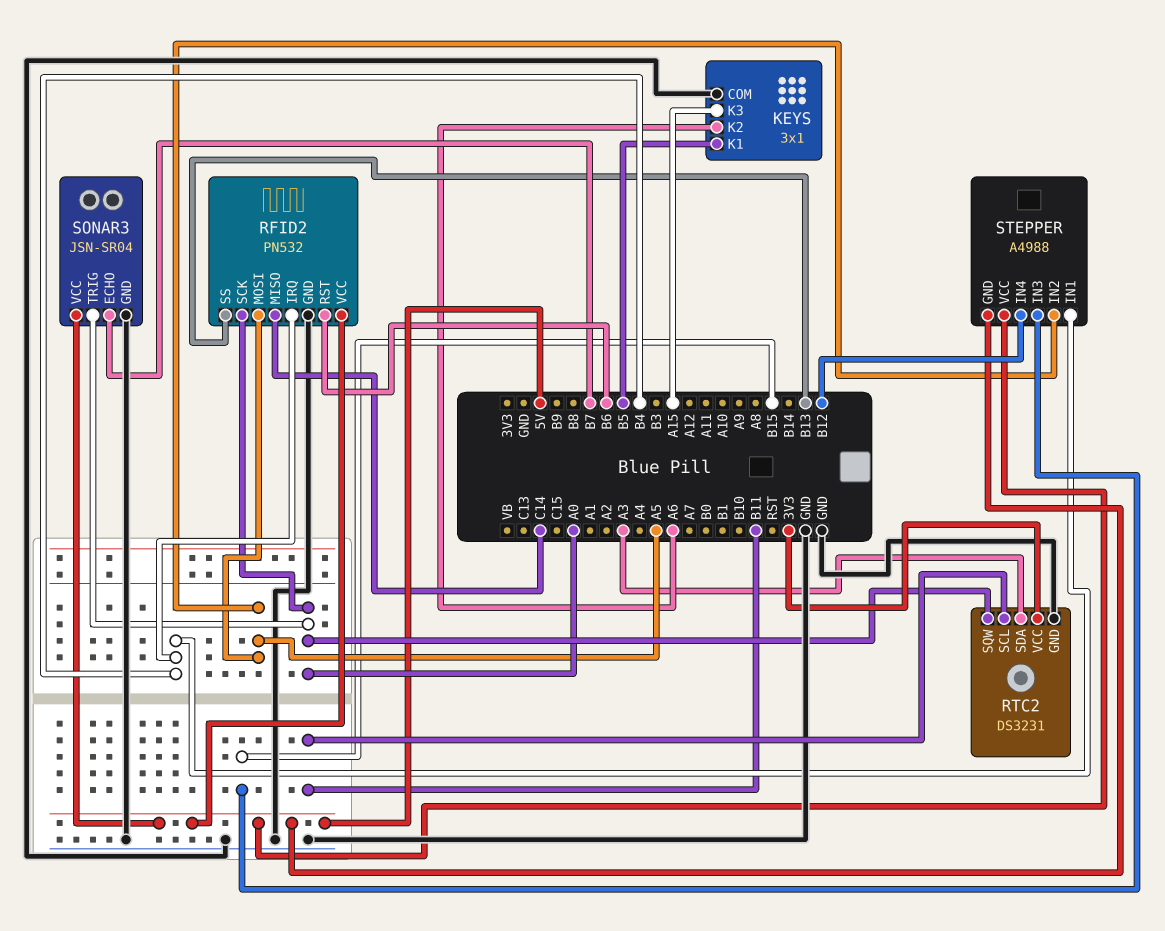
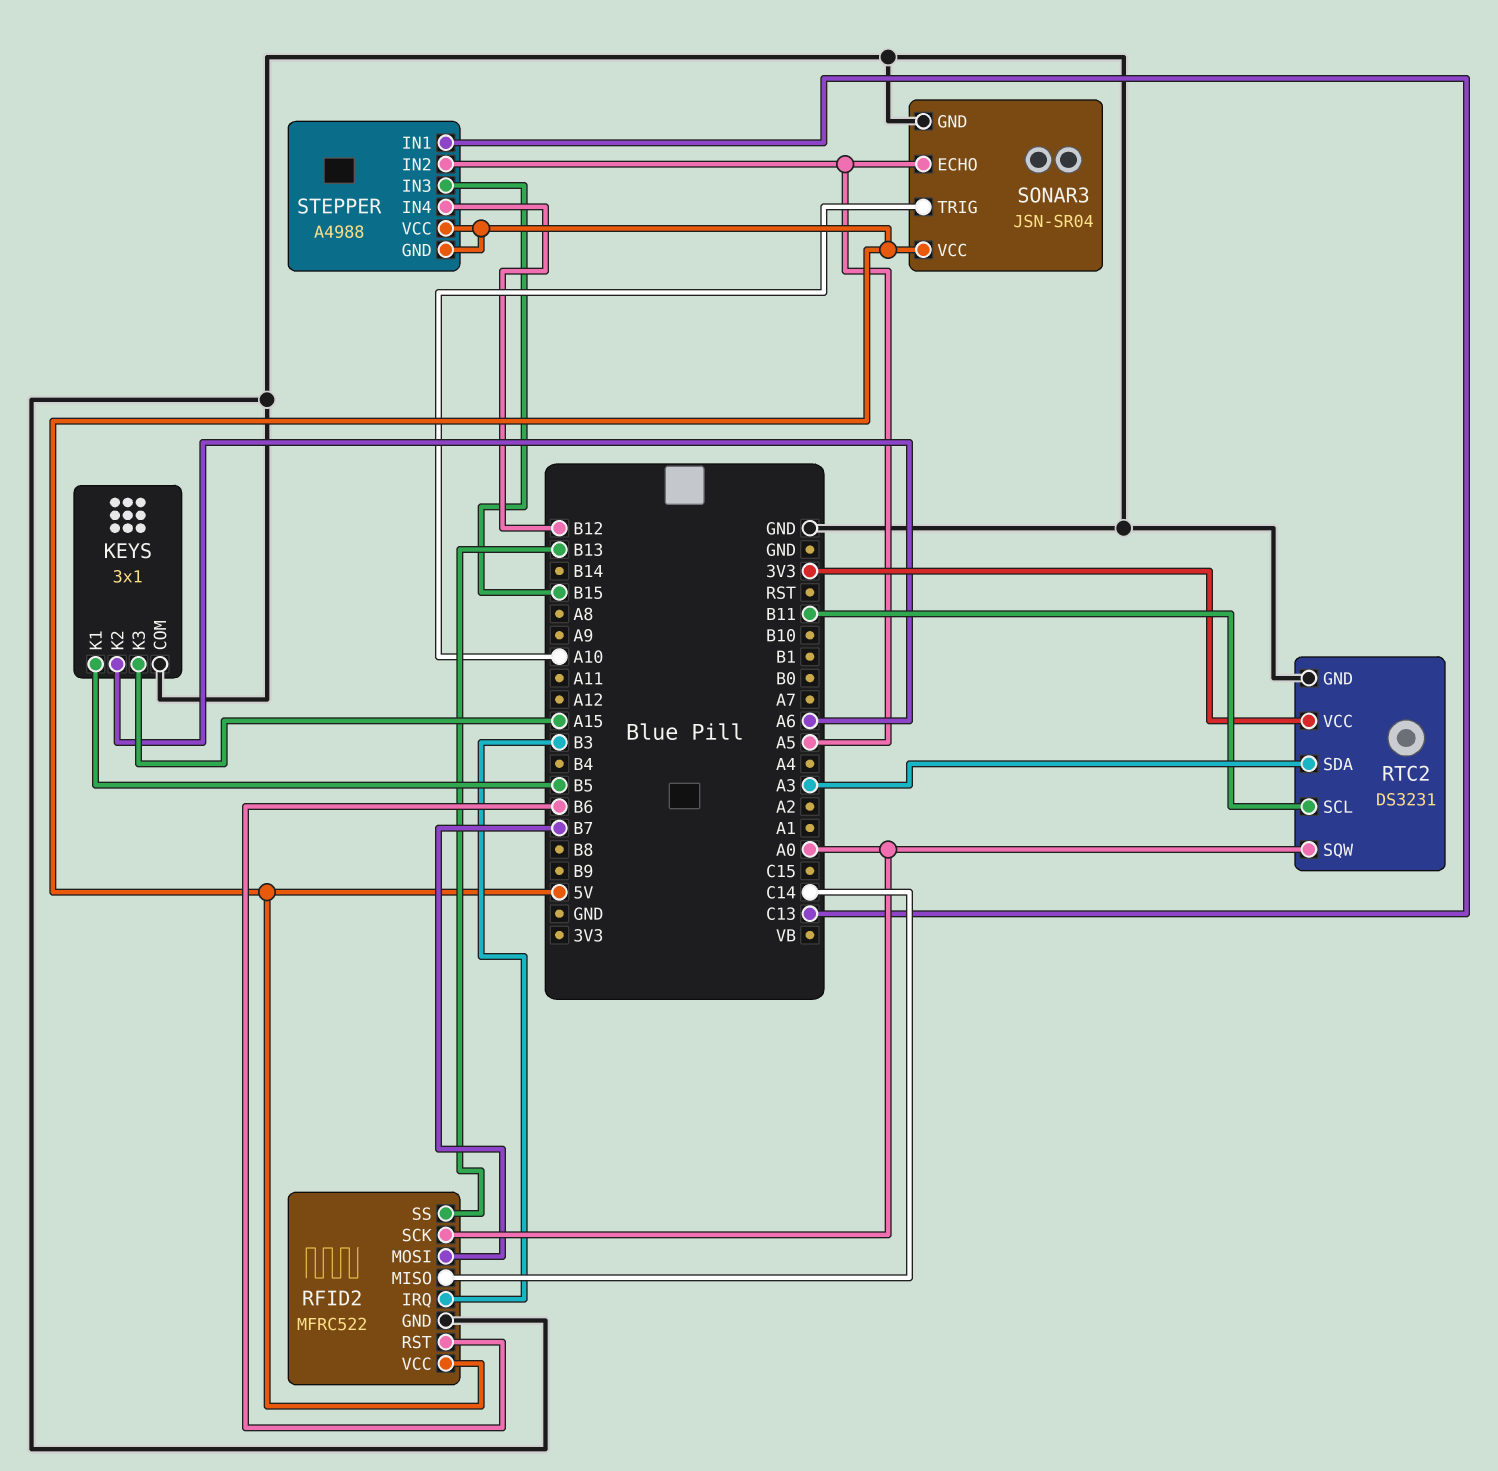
RFID2: PN532 -> MFRC522
RFID2 pin IRQ: B4 -> B3
RFID2 pin MOSI: A5 -> B7
SONAR3 pin ECHO: B7 -> A5
SONAR3 pin TRIG: A0 -> A10
STEPPER pin IN1: B4 -> C13

